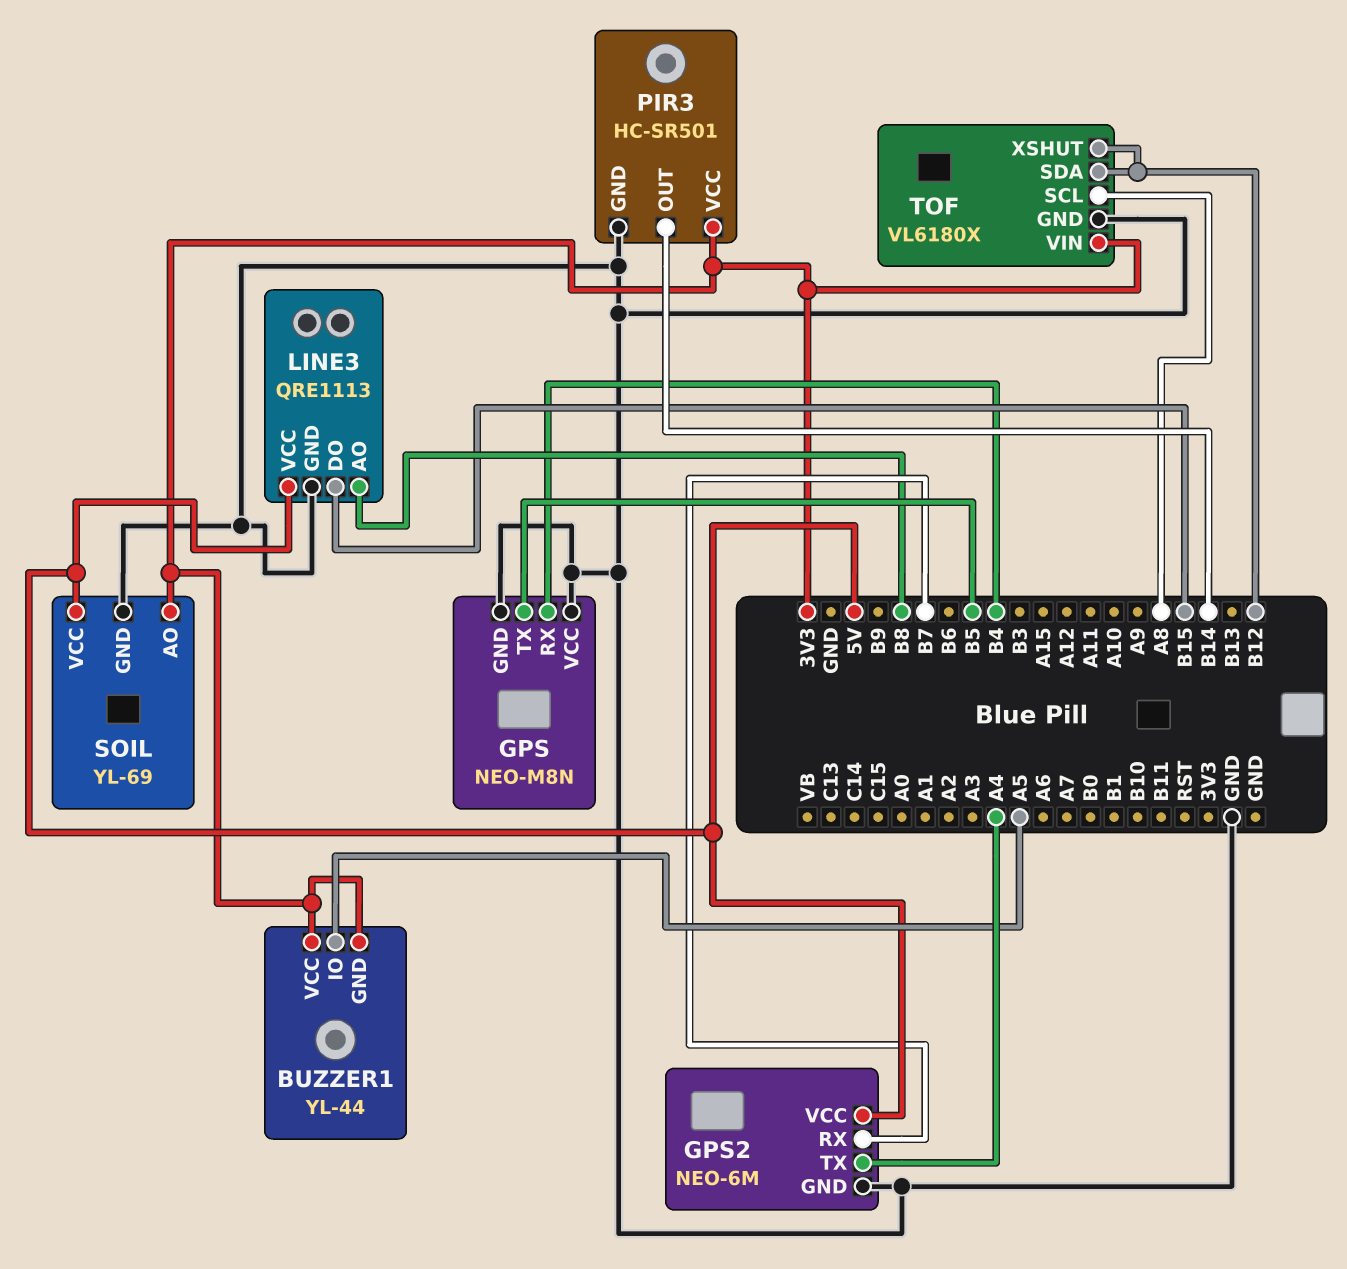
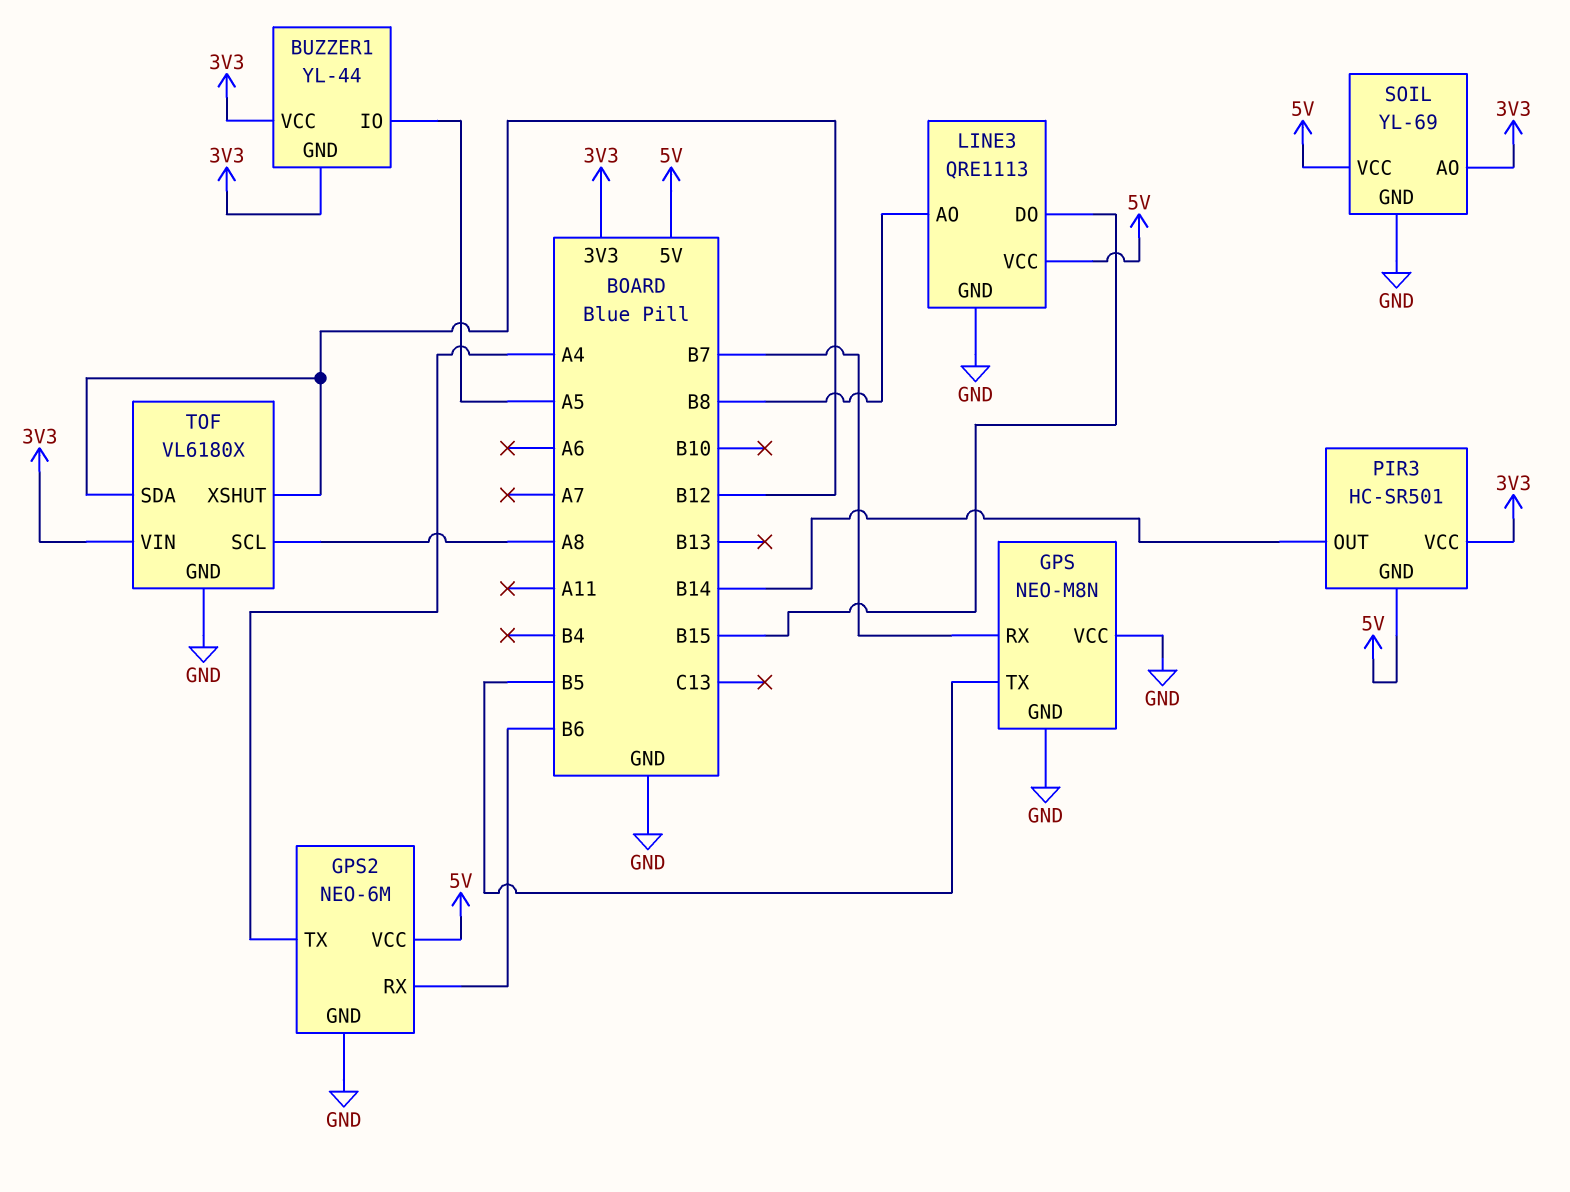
GPS pin RX: B4 -> B7
GPS2 pin RX: B7 -> B6
PIR3 pin GND: GND -> 5V

